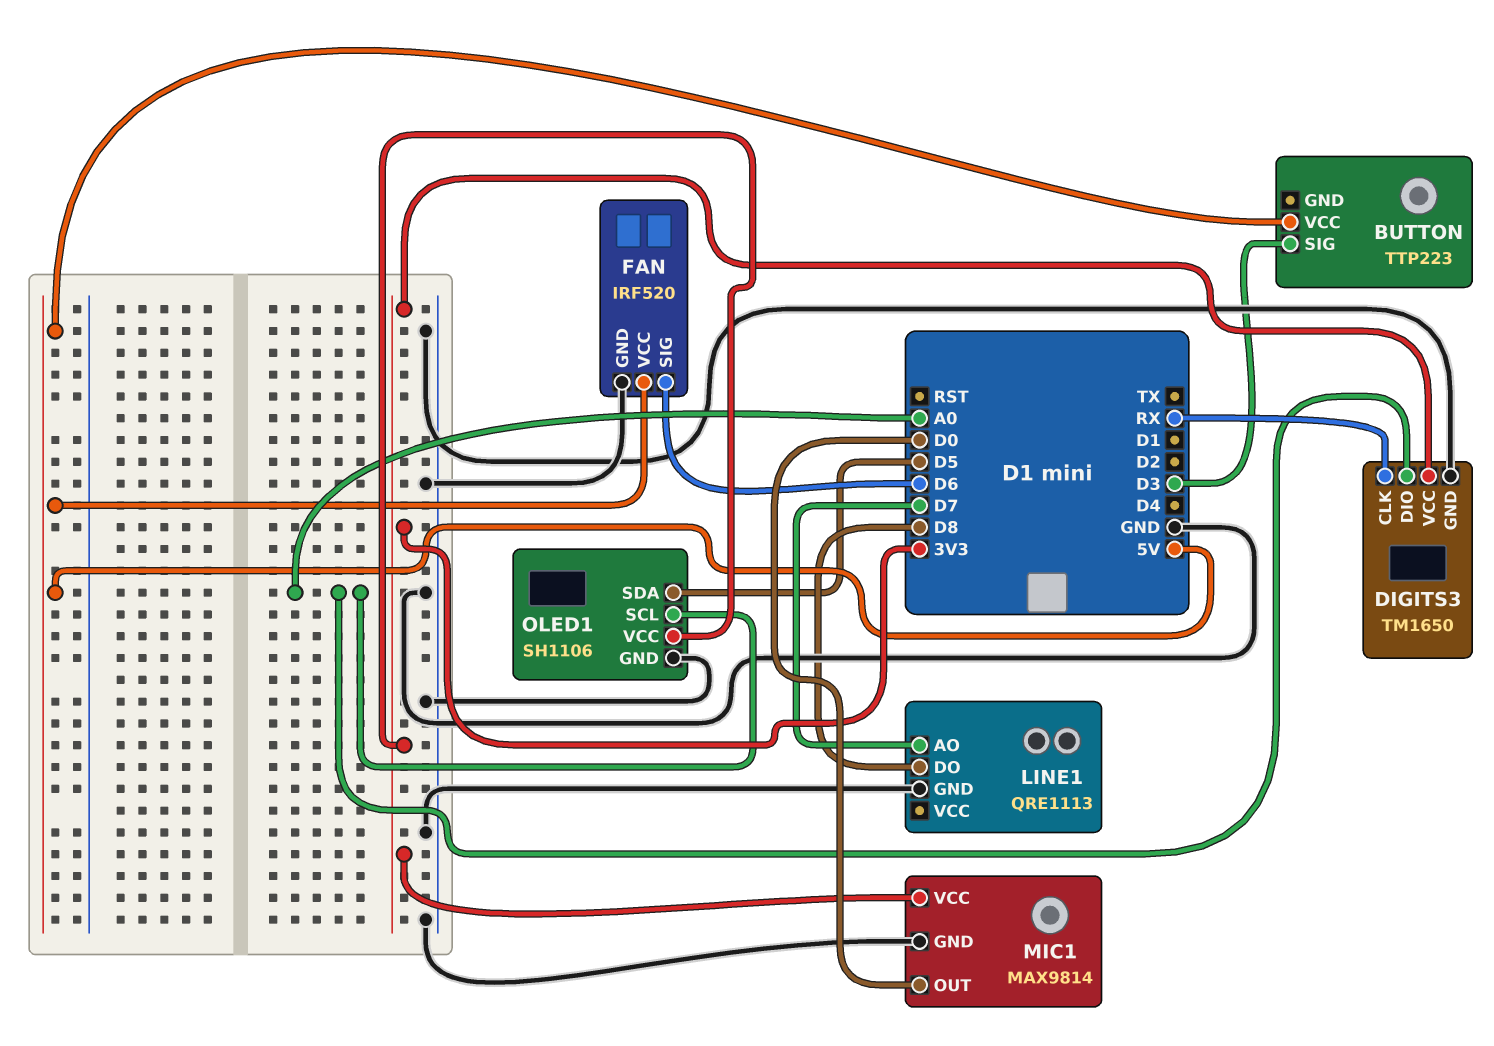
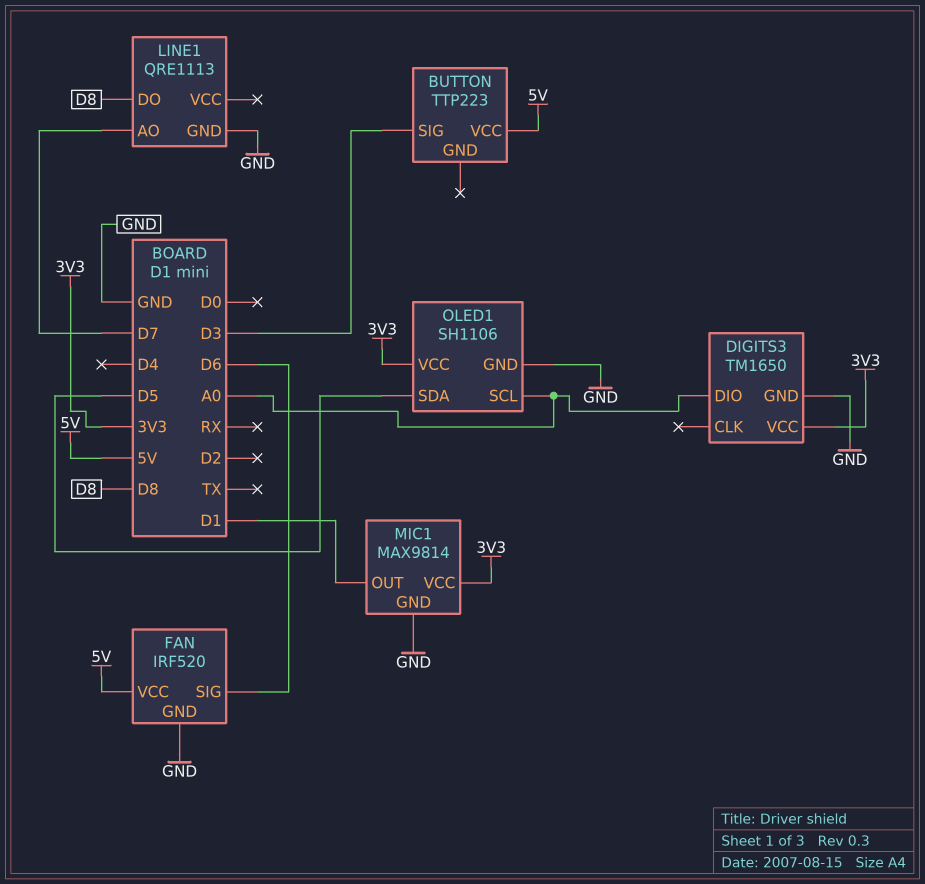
DIGITS3 pin CLK: RX -> none
MIC1 pin OUT: D0 -> D1

